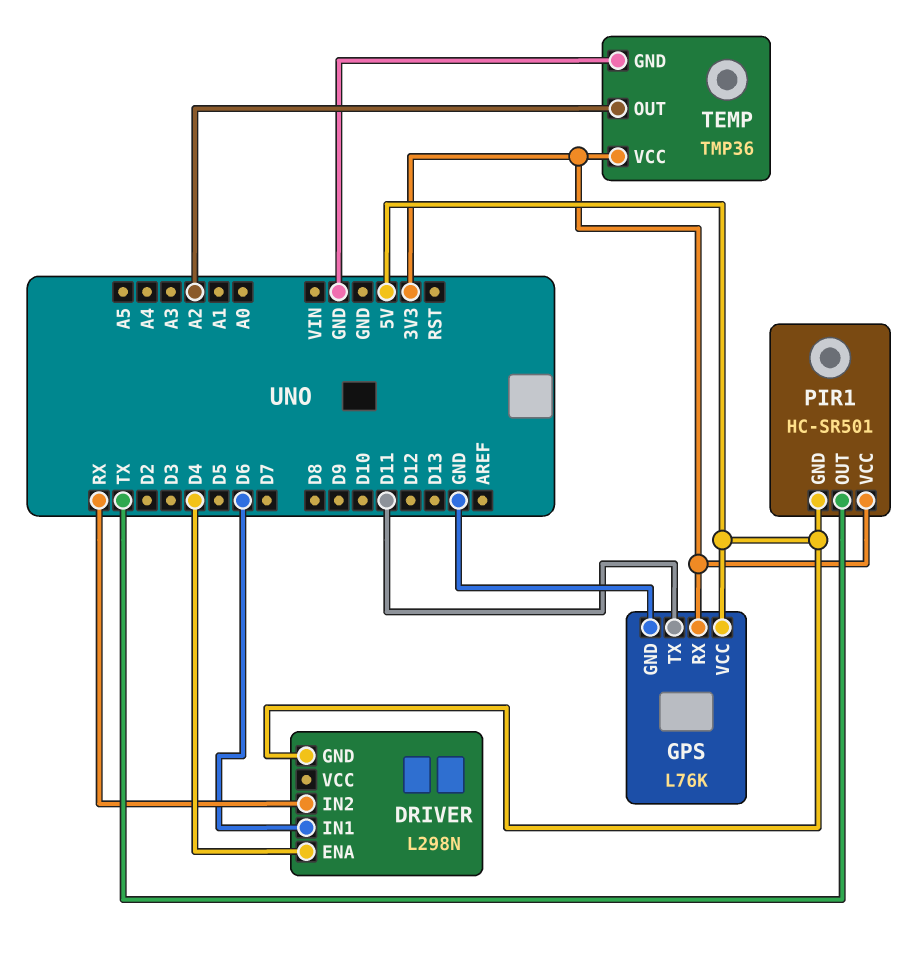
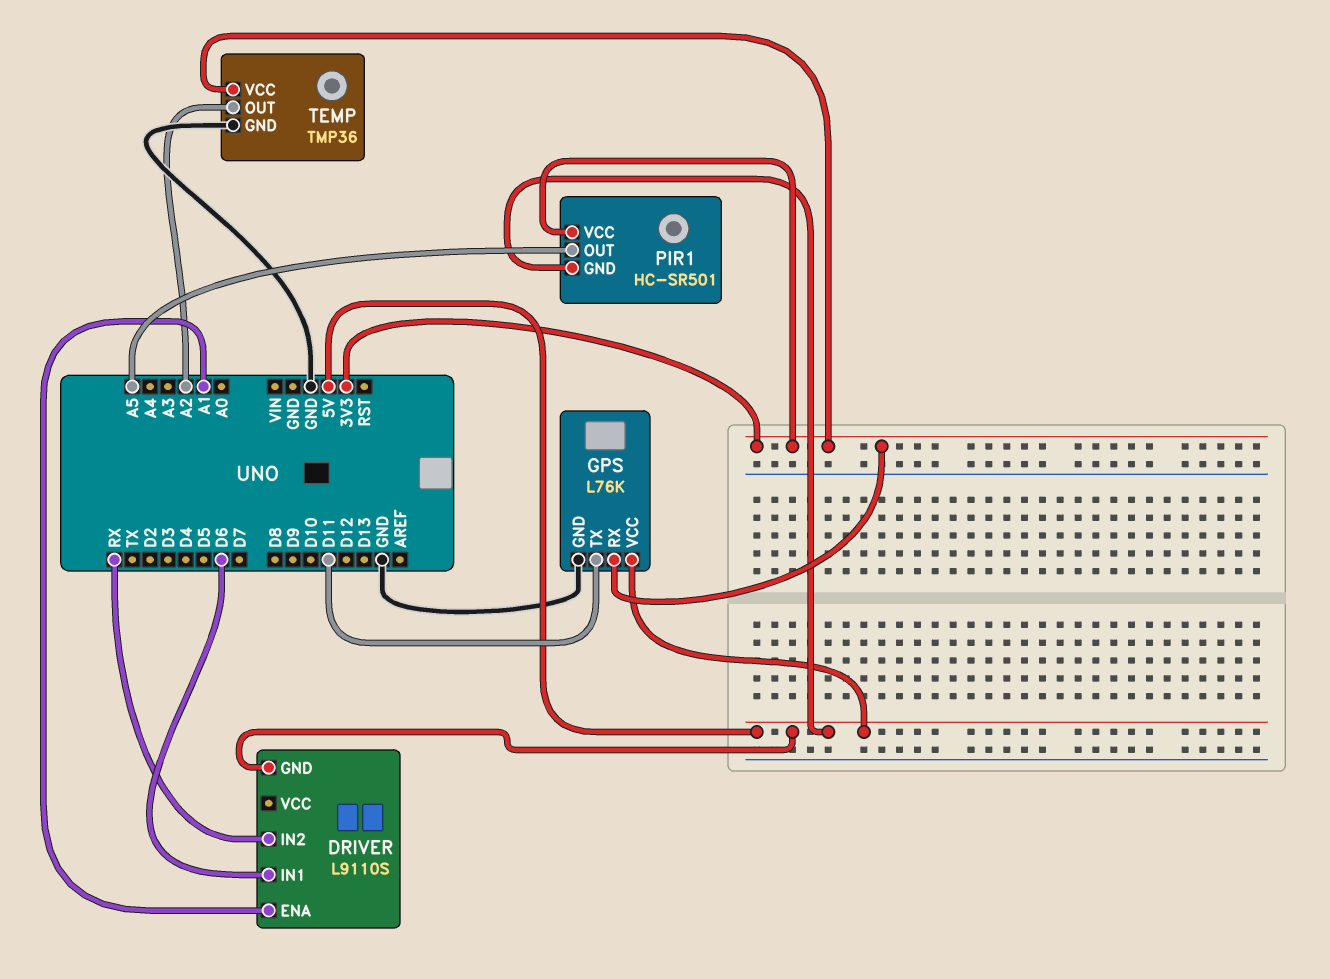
DRIVER: L298N -> L9110S
DRIVER pin ENA: D4 -> A1
PIR1 pin OUT: TX -> A5

